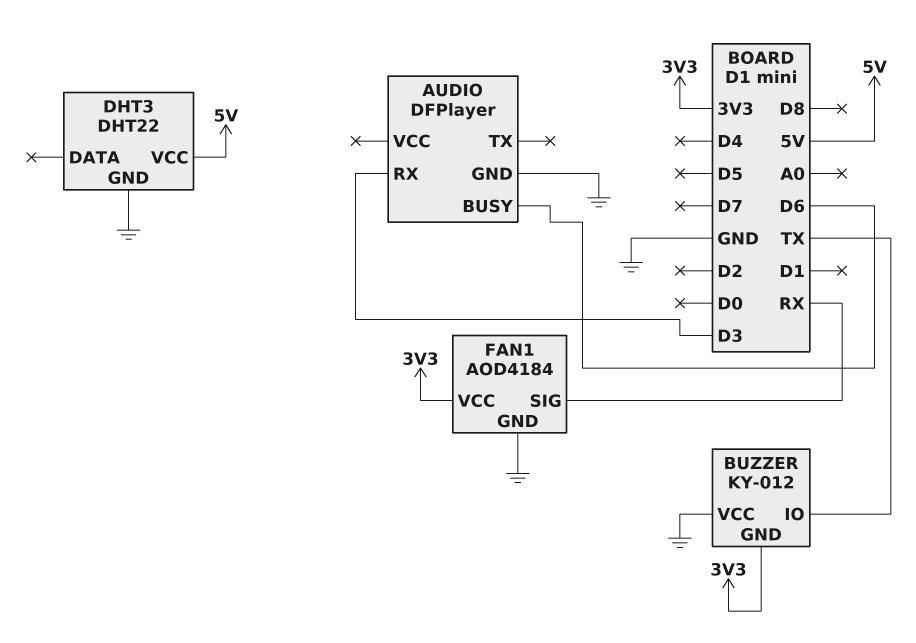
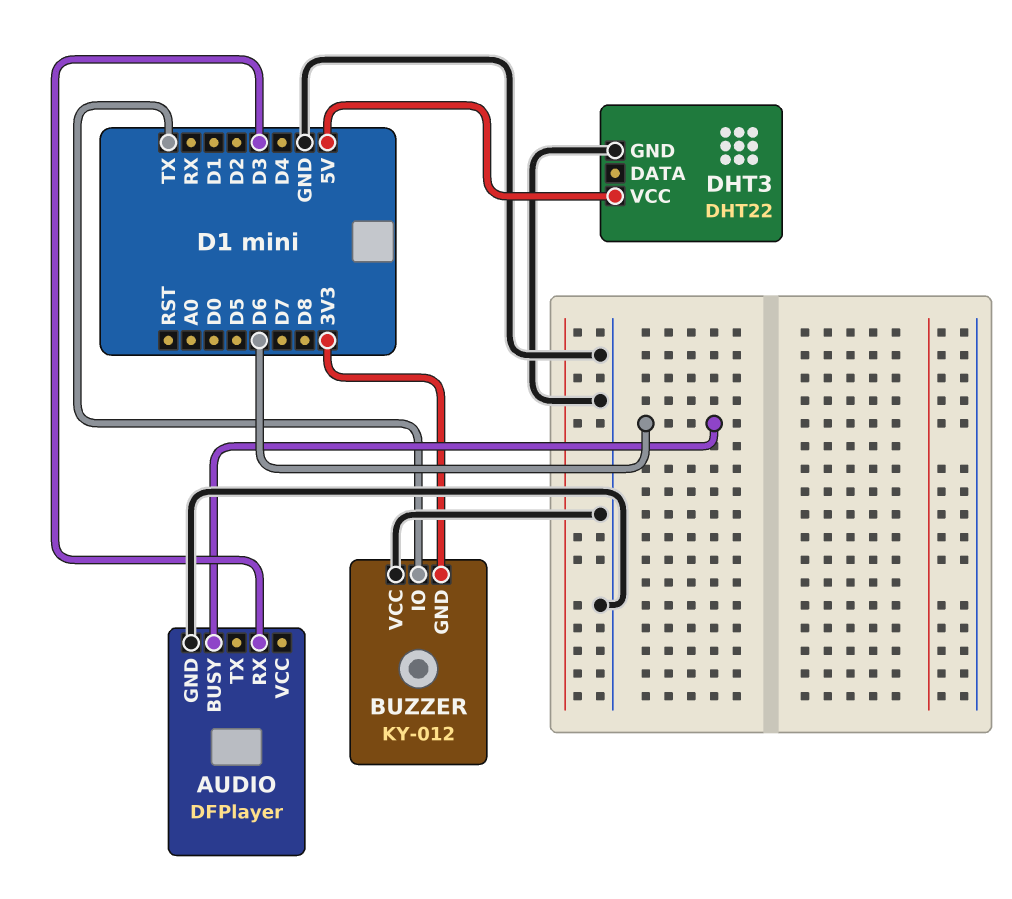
FAN1: AOD4184 -> none
FAN1 pin GND: GND -> none
FAN1 pin SIG: RX -> none
FAN1 pin VCC: 3V3 -> none

